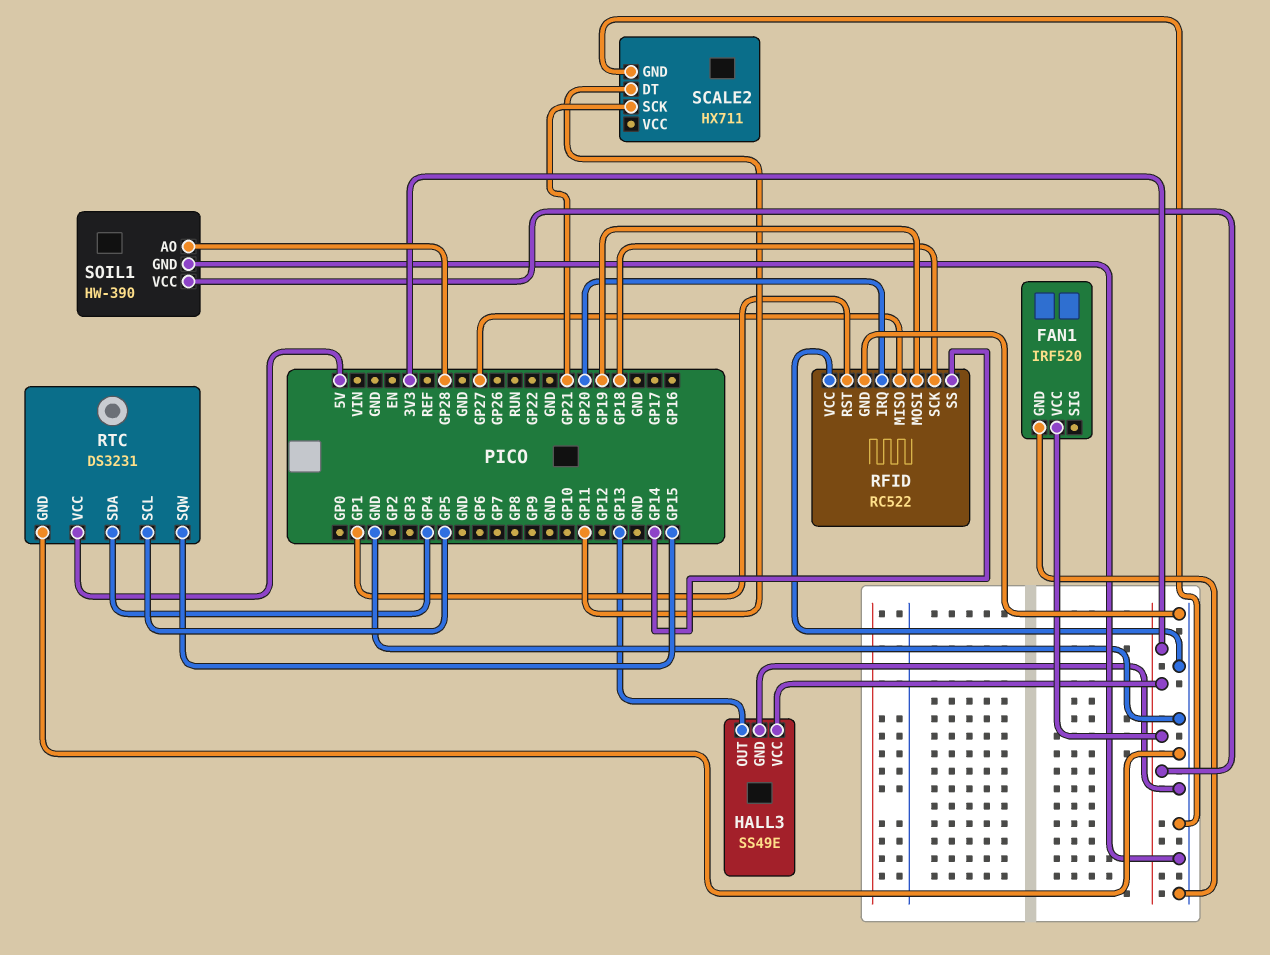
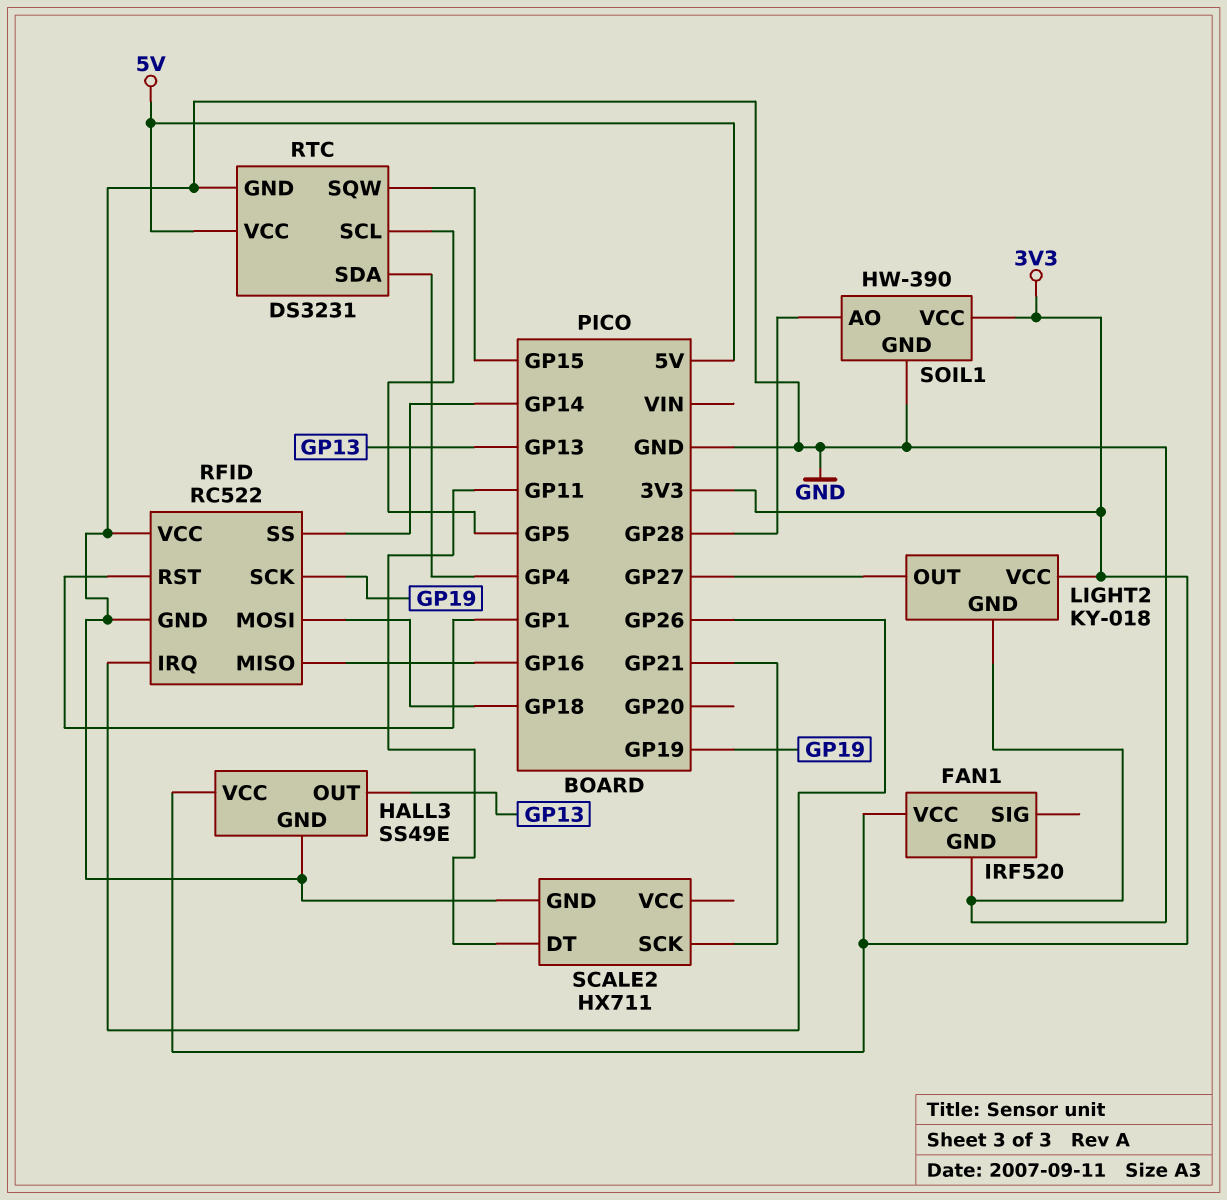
LIGHT2: none -> KY-018
LIGHT2 pin GND: none -> GND
LIGHT2 pin OUT: none -> GP27
LIGHT2 pin VCC: none -> 3V3
RFID pin IRQ: GP20 -> GP26
RFID pin MISO: GP27 -> GP16
RFID pin MOSI: GP19 -> GP18
RFID pin SCK: GP18 -> GP19

